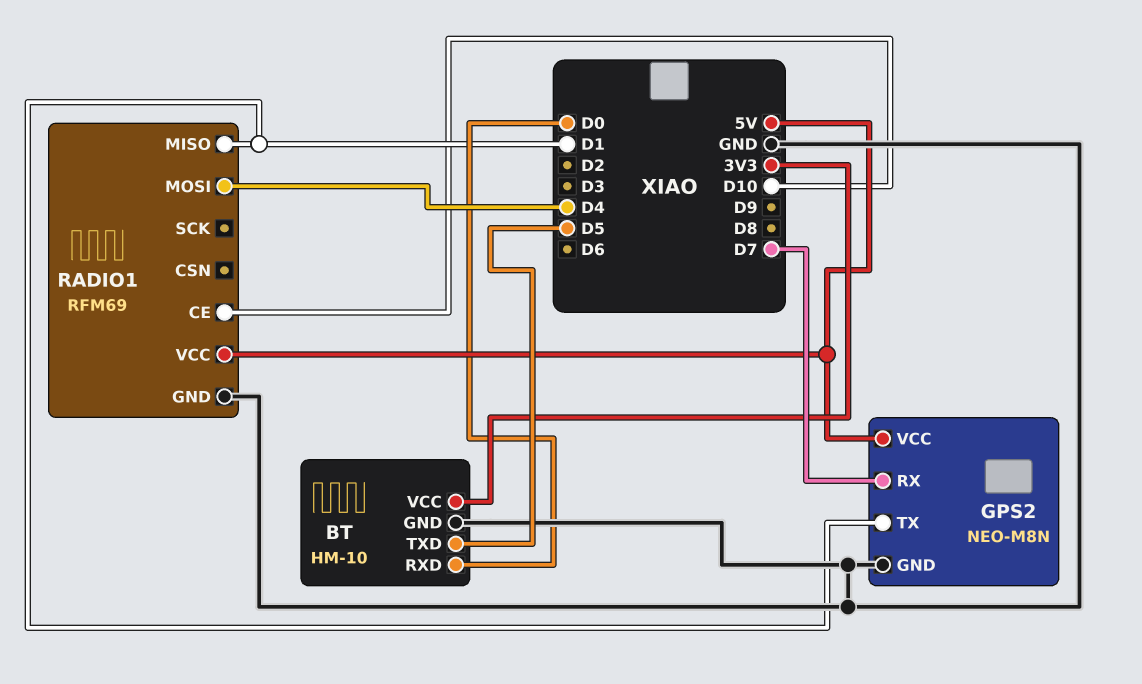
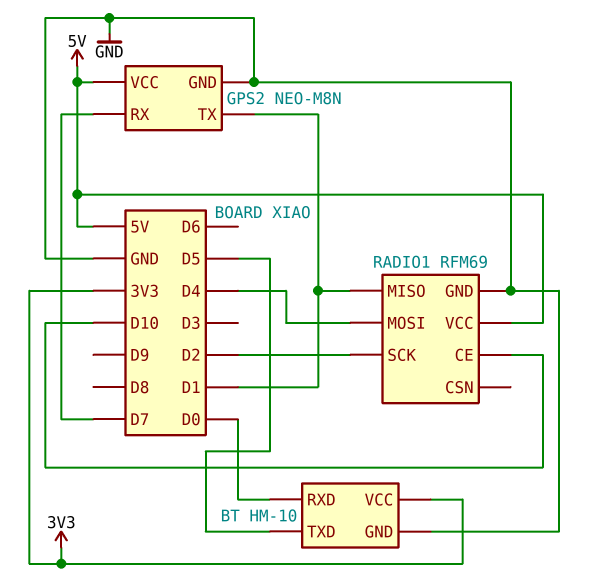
RADIO1 pin SCK: none -> D2

